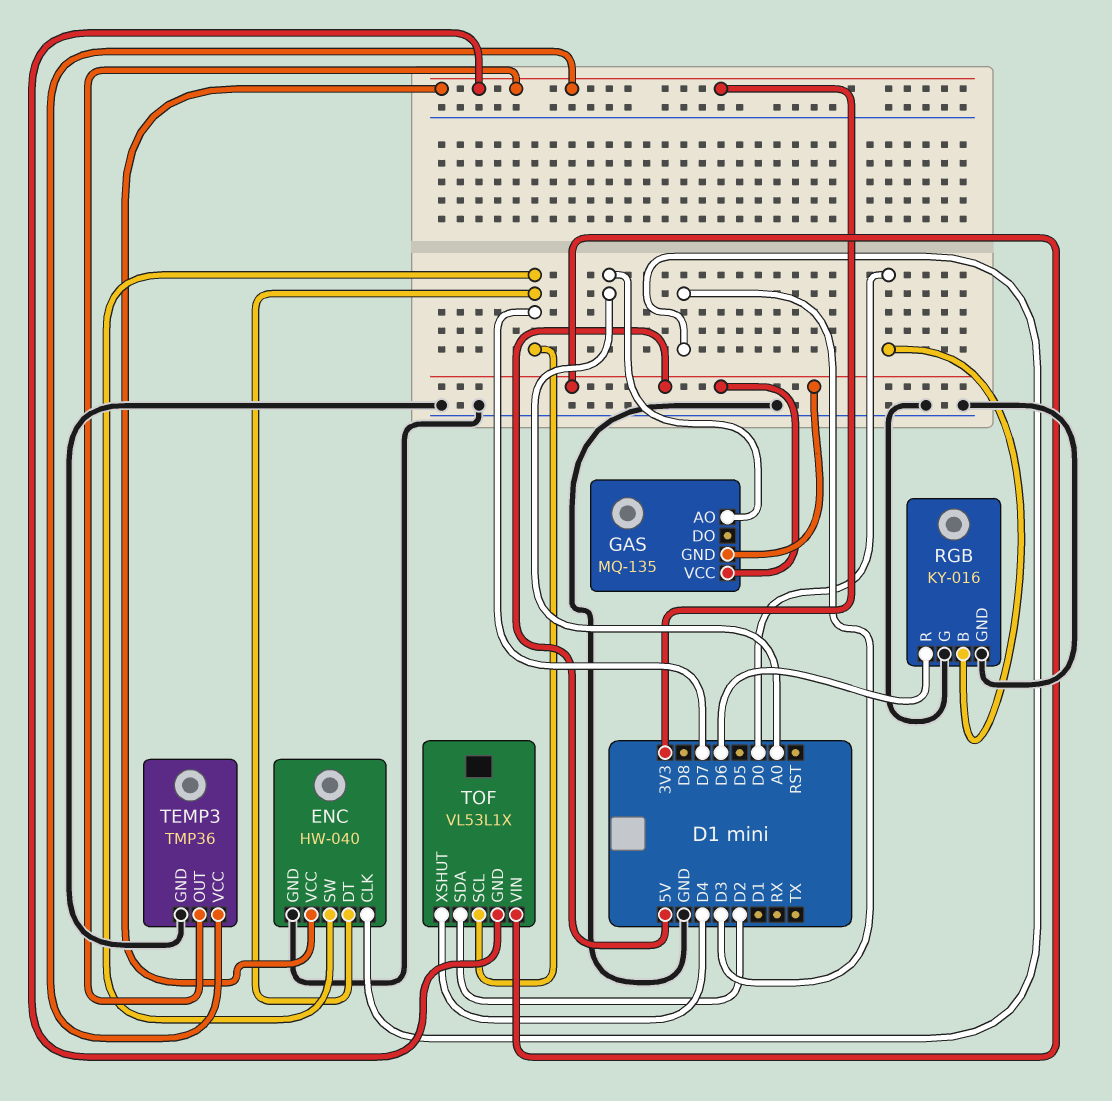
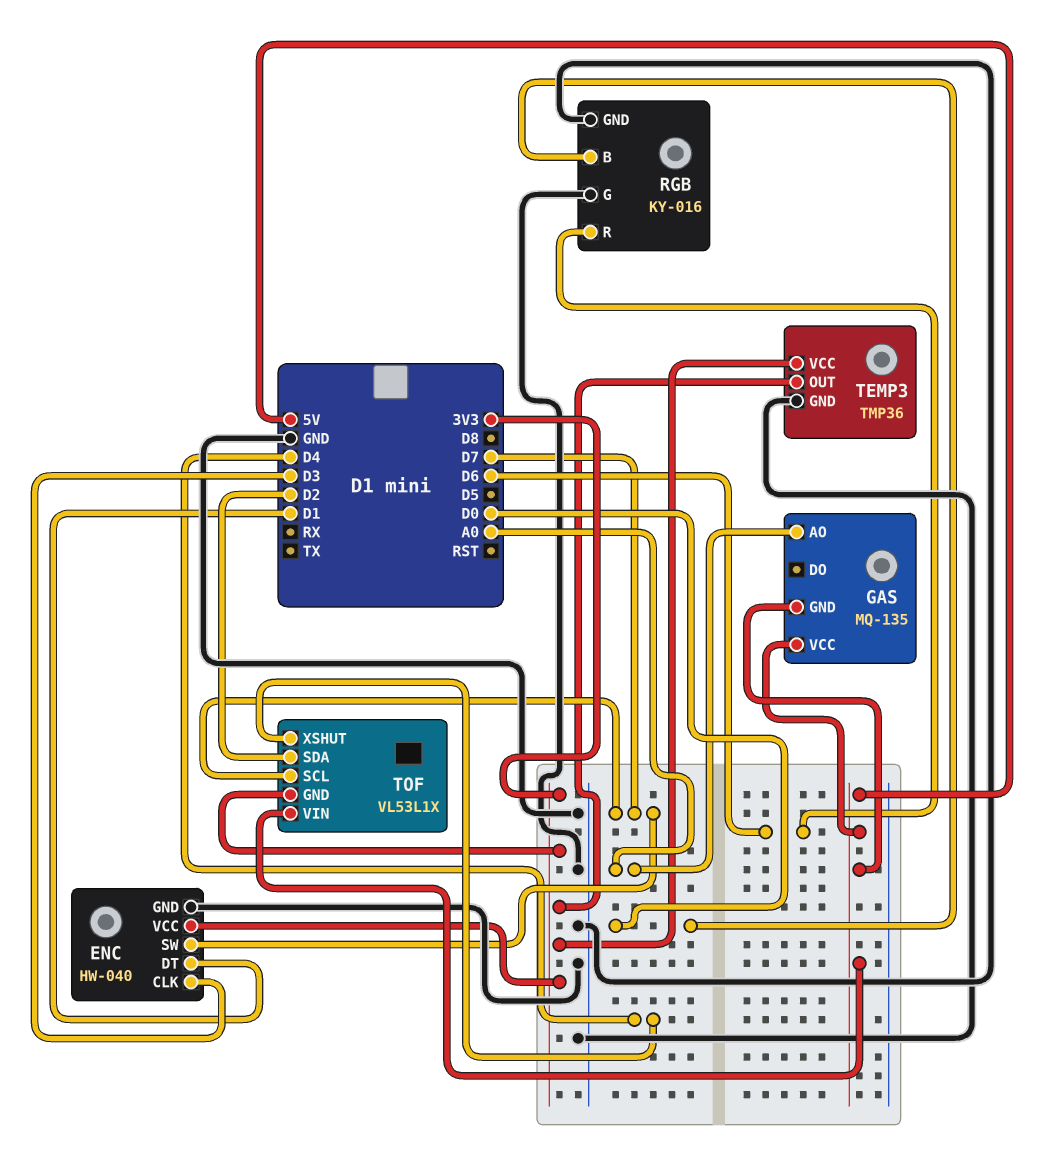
ENC pin DT: D7 -> D1

